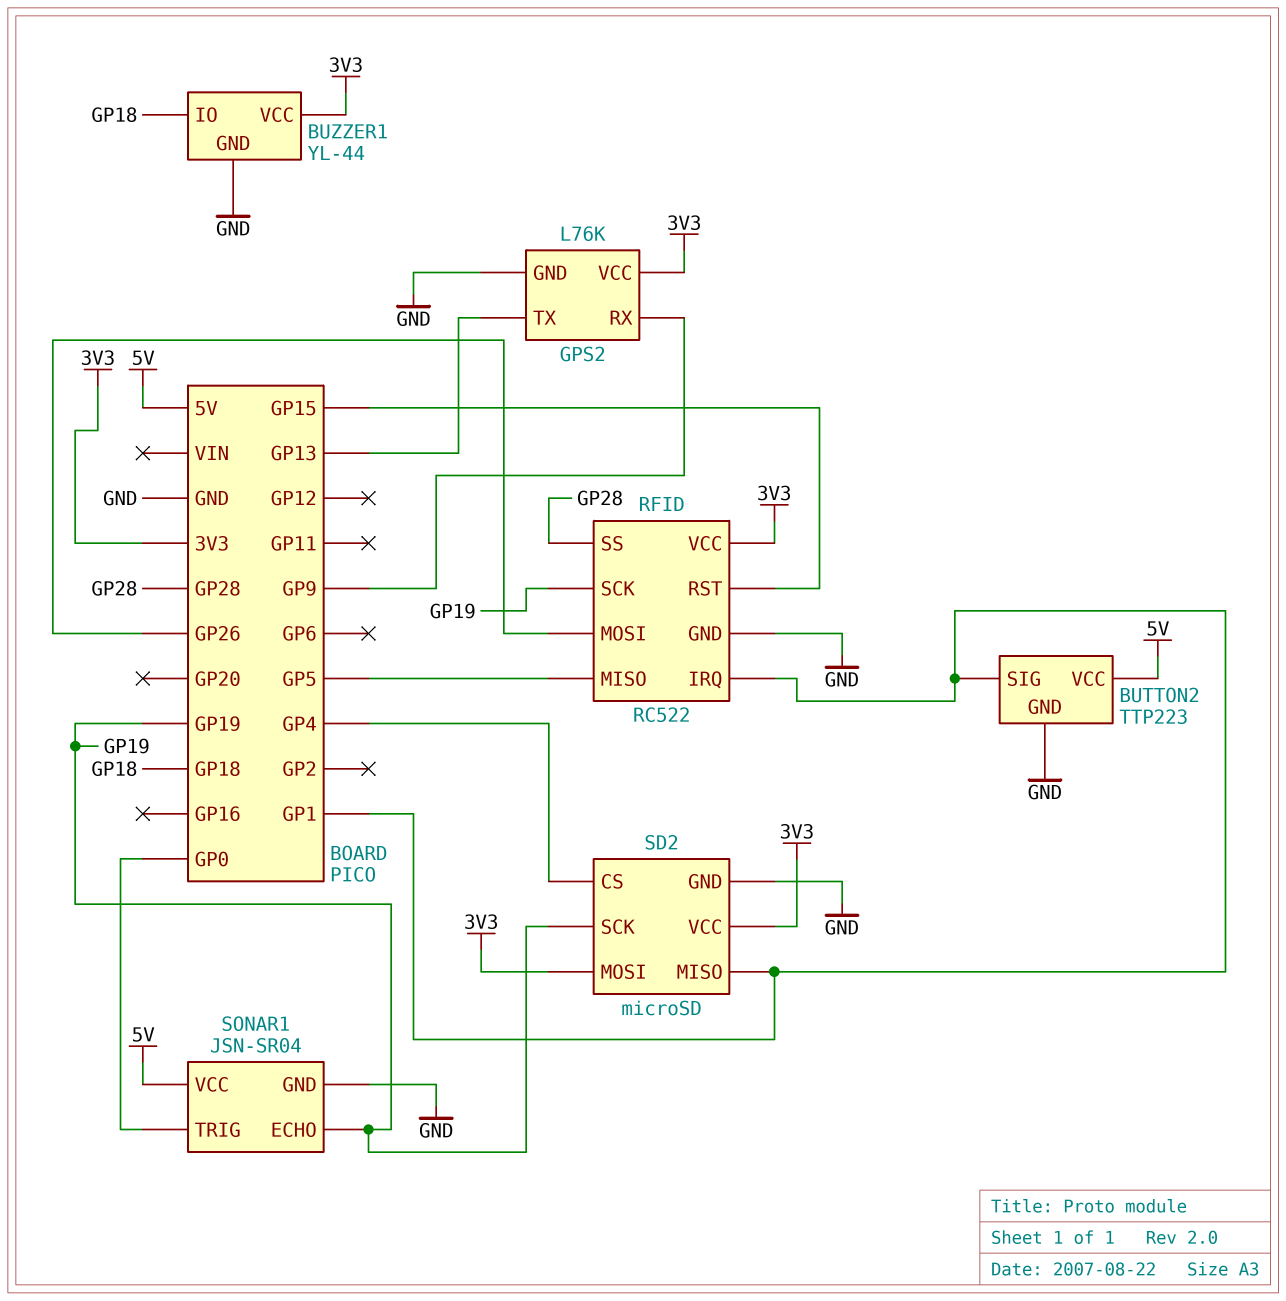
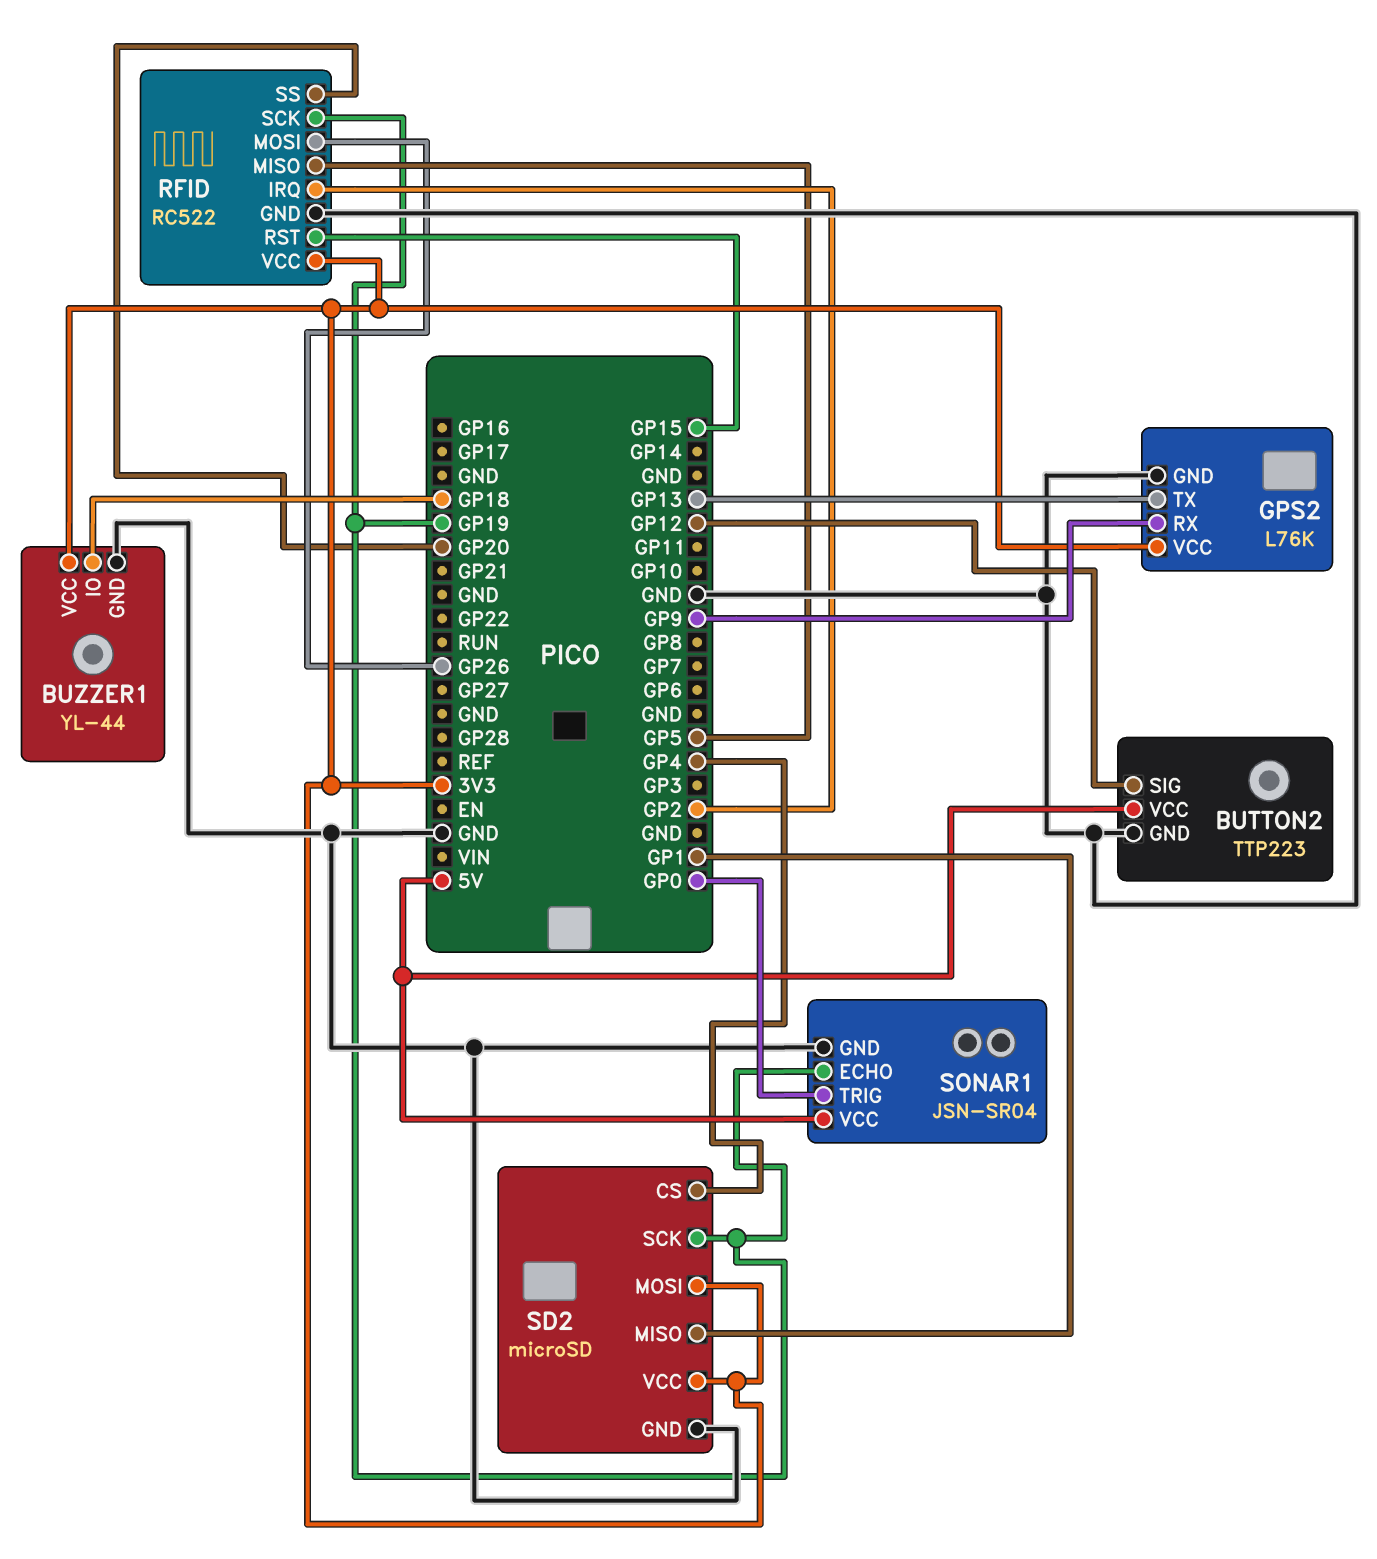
BUTTON2 pin SIG: GP1 -> GP12
RFID pin IRQ: GP1 -> GP2
RFID pin SS: GP28 -> GP20

